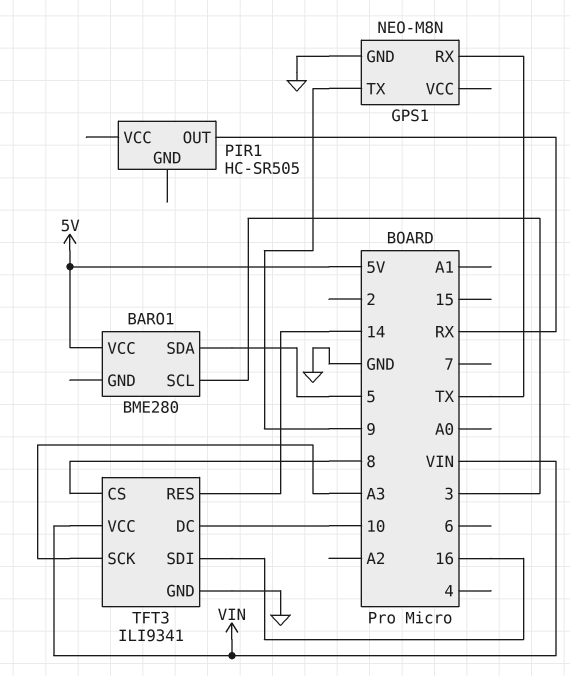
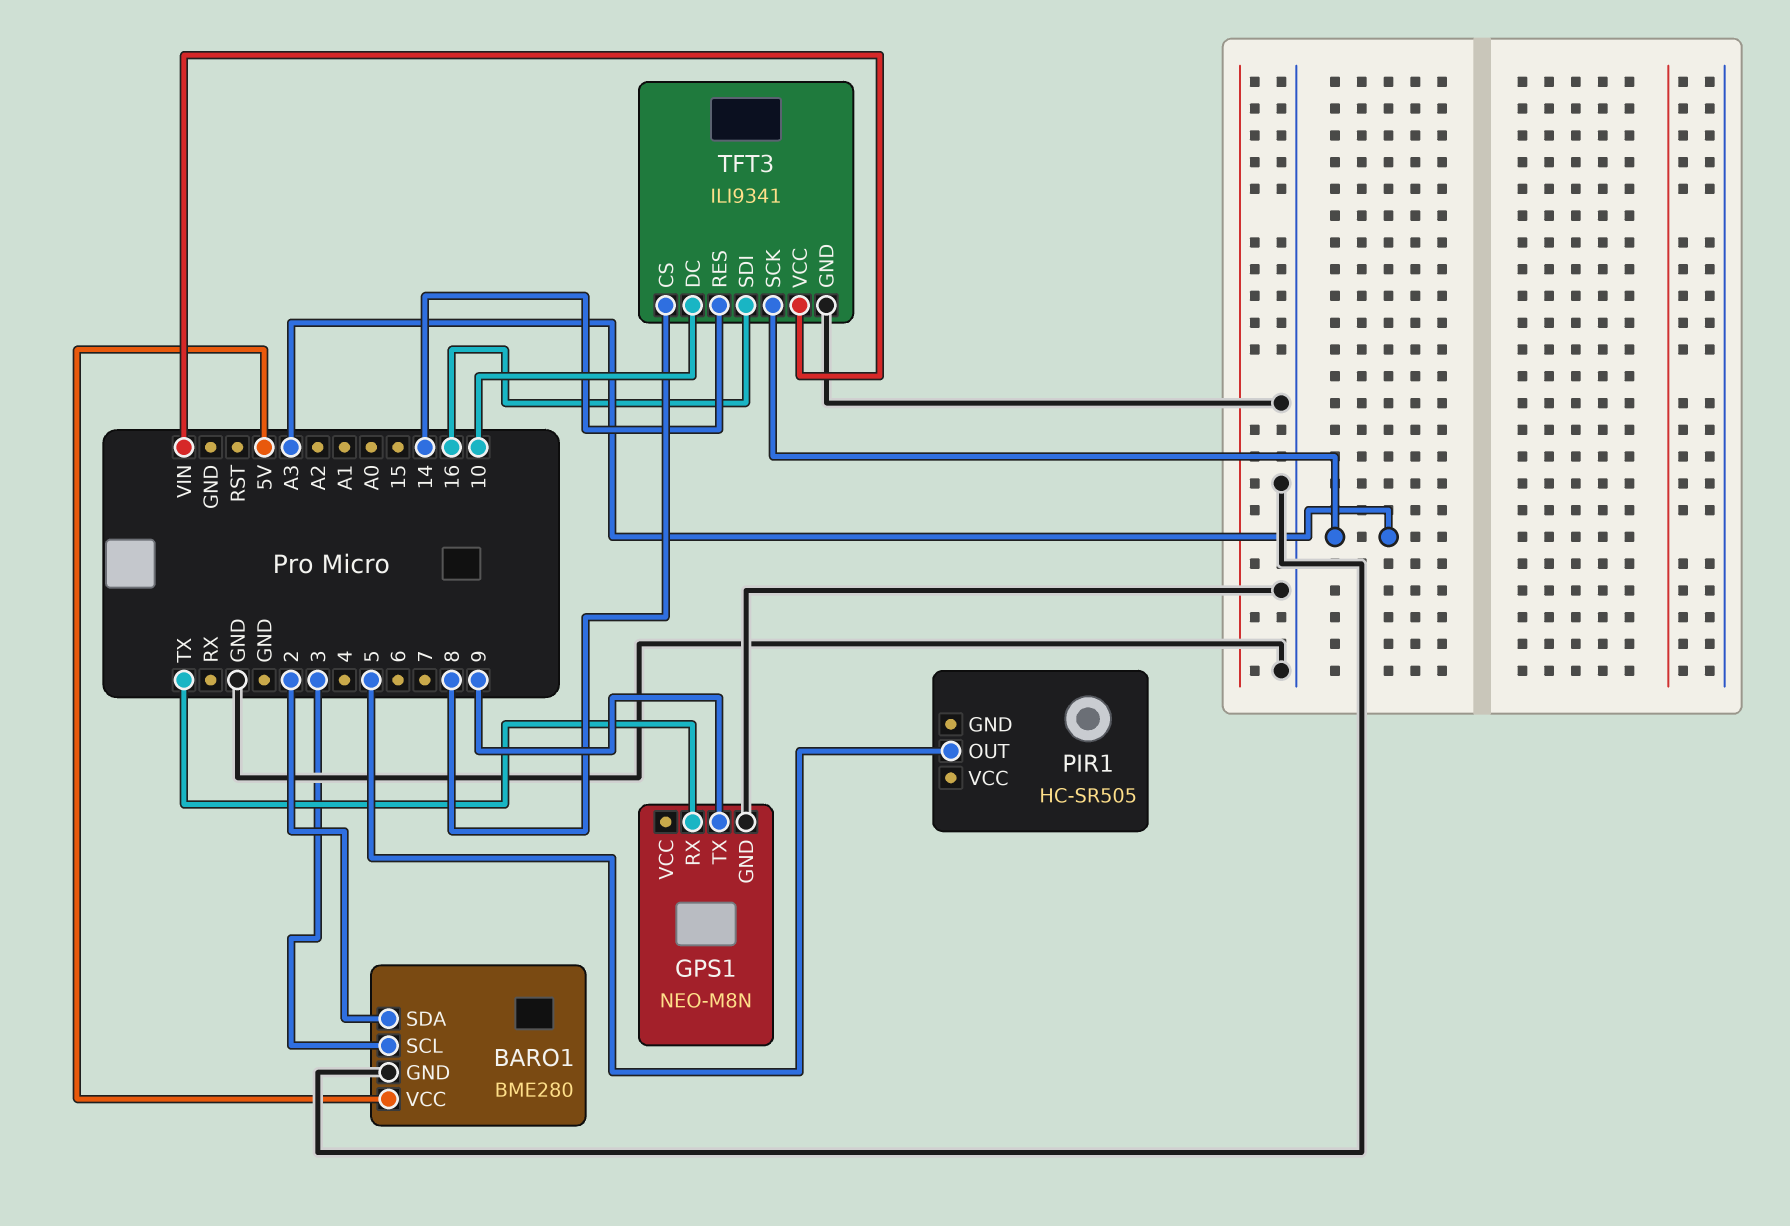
BARO1 pin GND: none -> GND
BARO1 pin SDA: 5 -> 2
PIR1 pin OUT: RX -> 5

